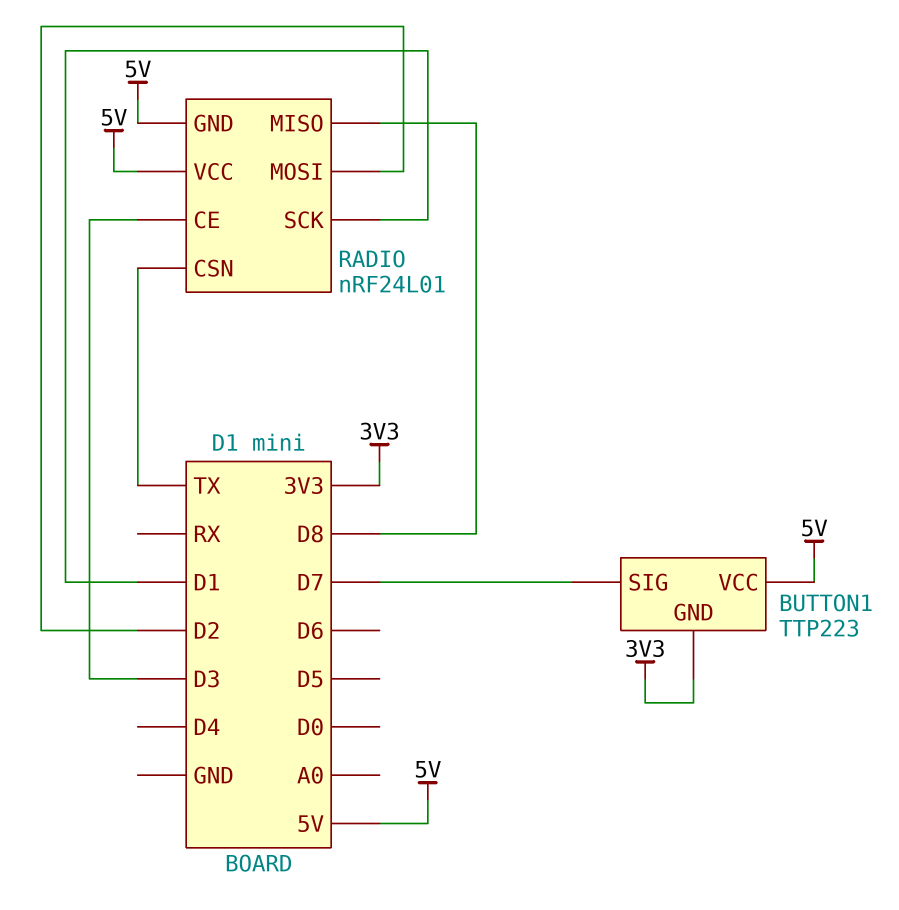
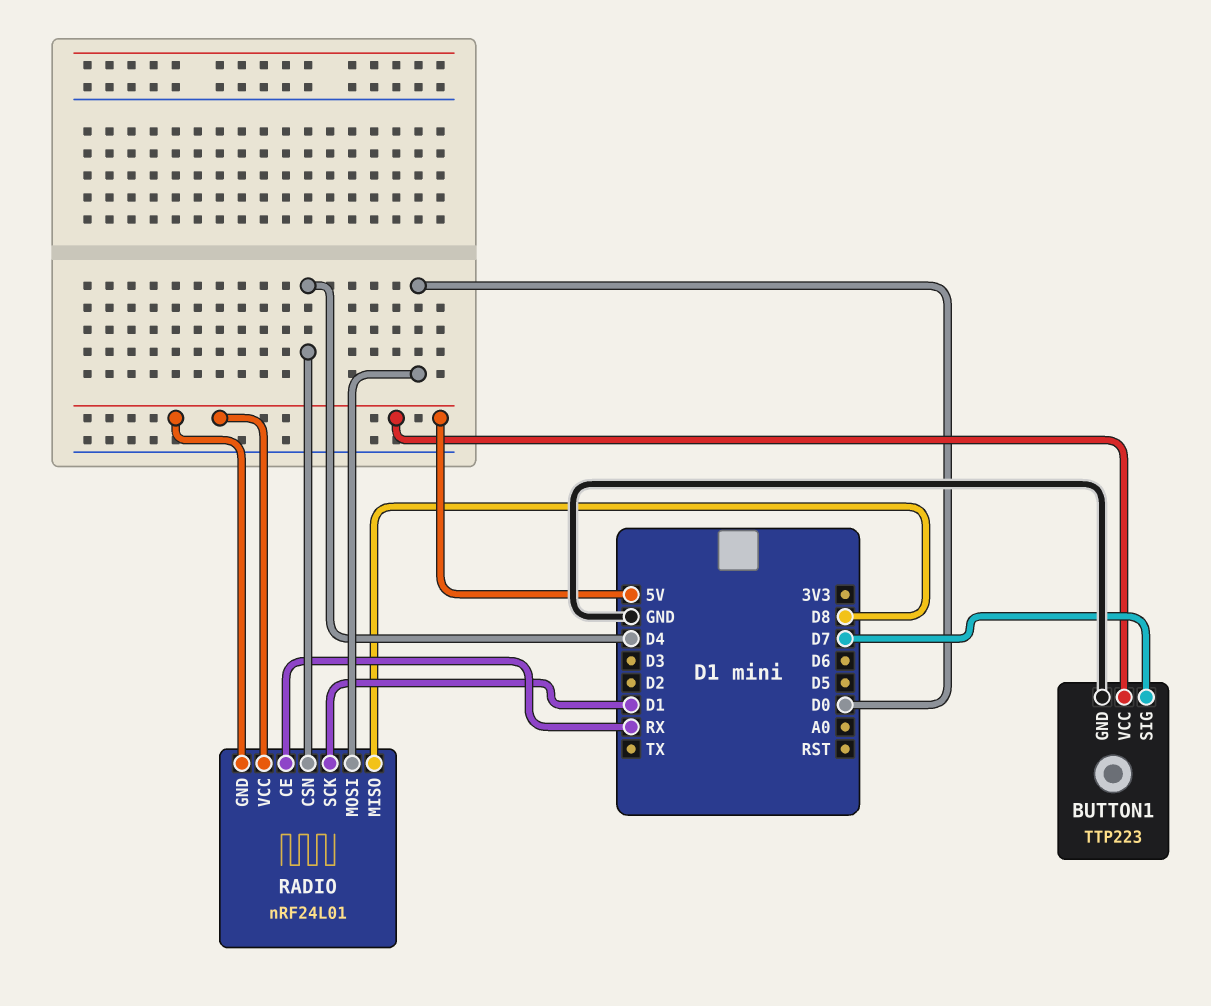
BUTTON1 pin GND: 3V3 -> GND
RADIO pin CE: D3 -> RX
RADIO pin CSN: TX -> D4
RADIO pin MOSI: D2 -> D0

